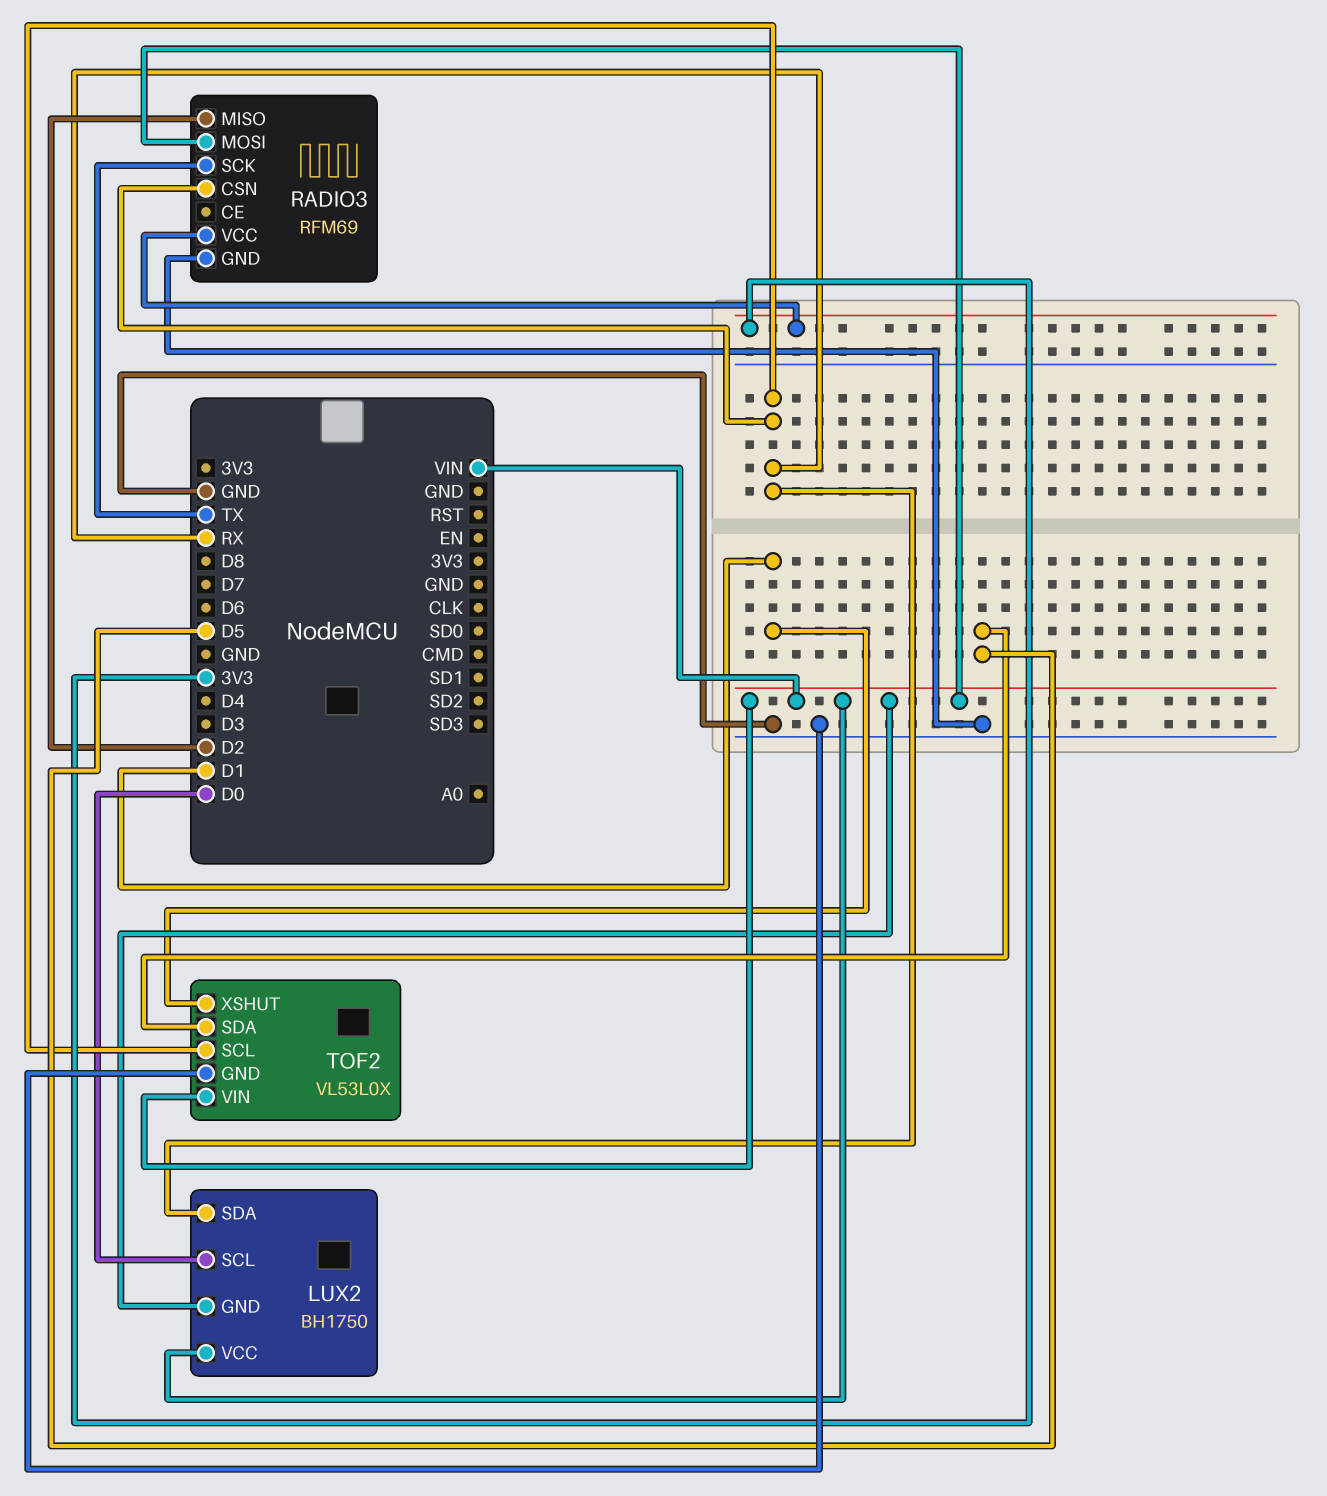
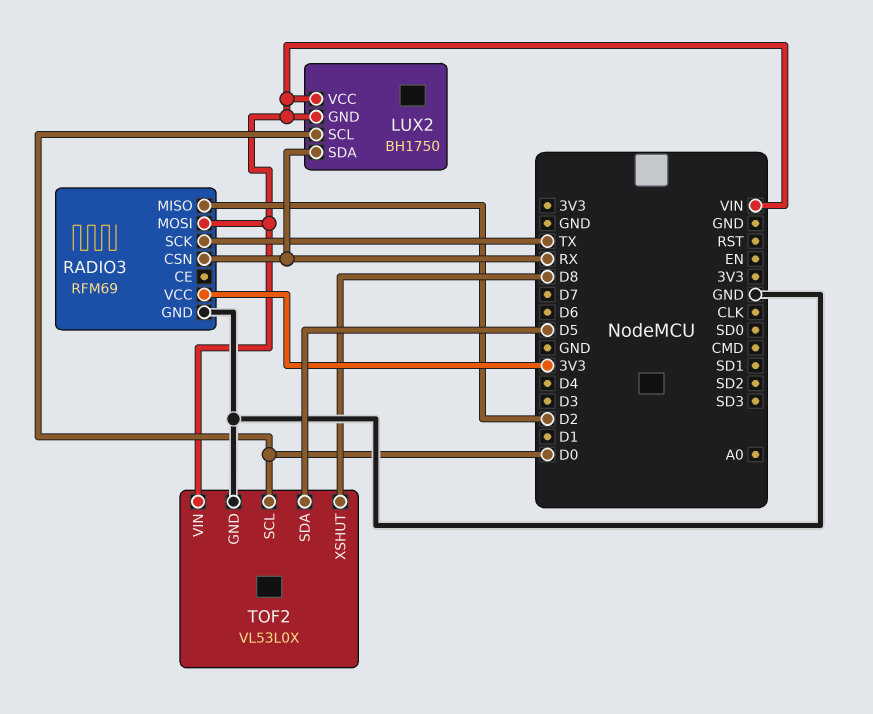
TOF2 pin SCL: RX -> D0
TOF2 pin XSHUT: D1 -> D8

